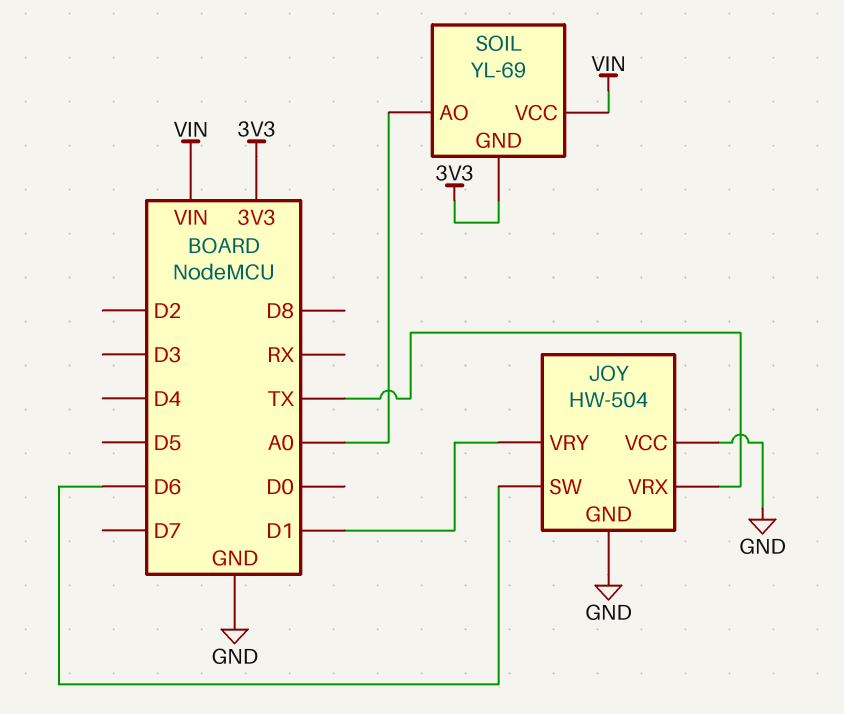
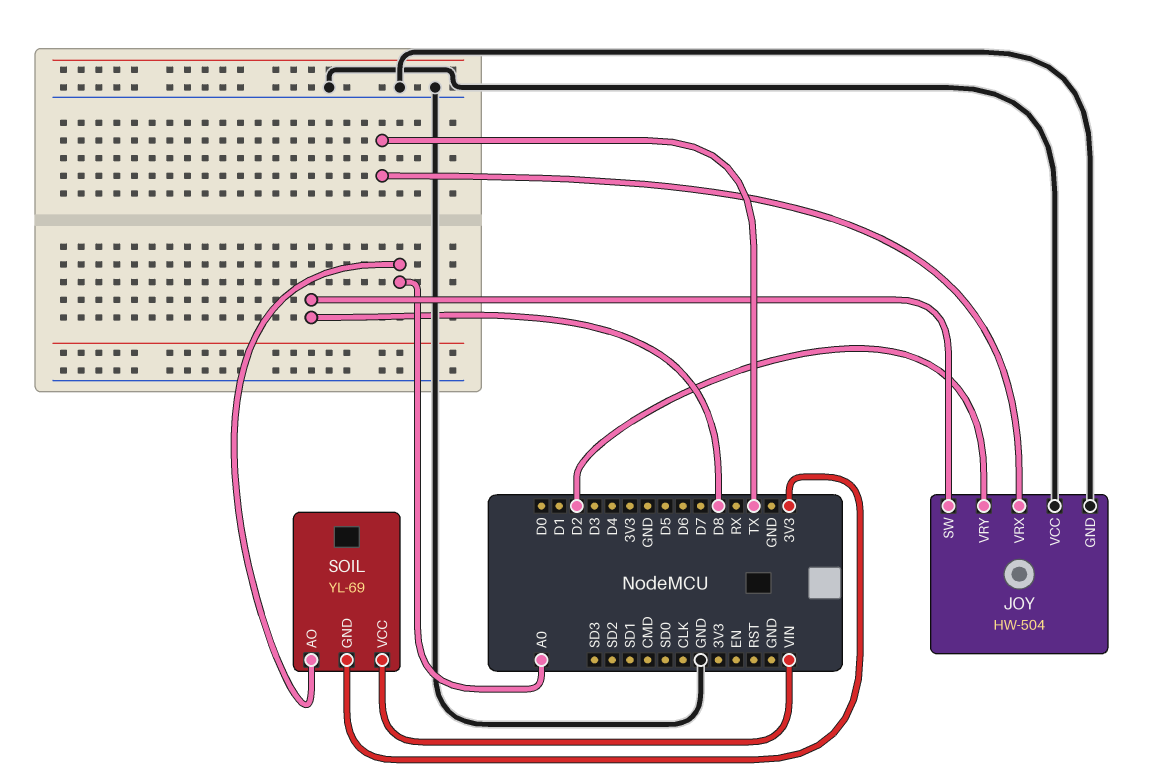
JOY pin SW: D6 -> D8
JOY pin VRY: D1 -> D2

